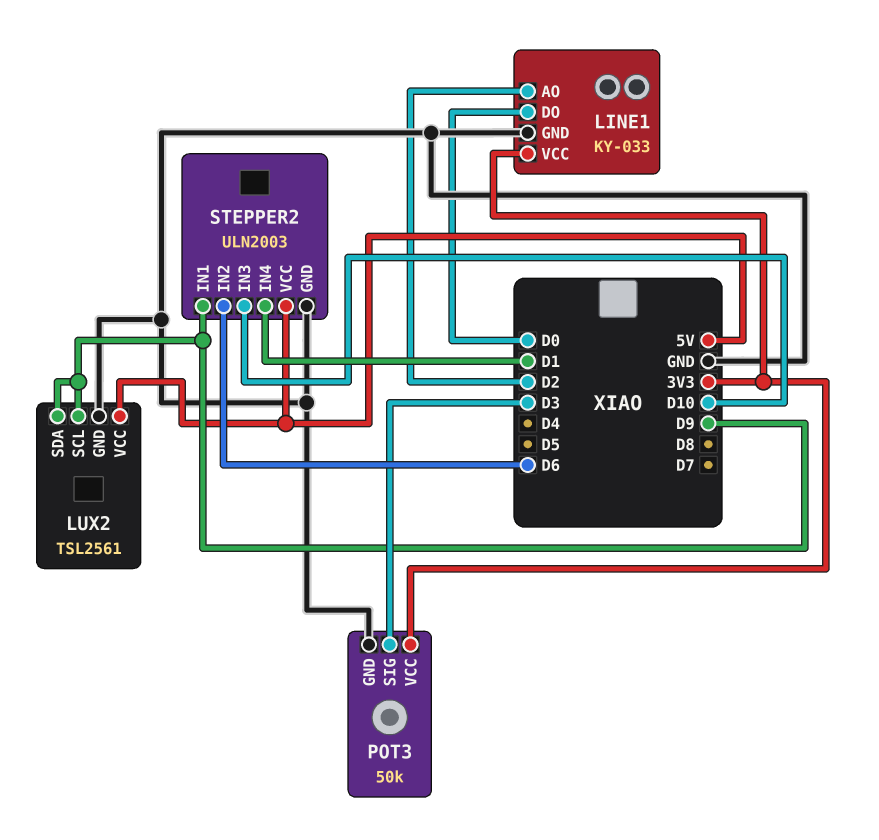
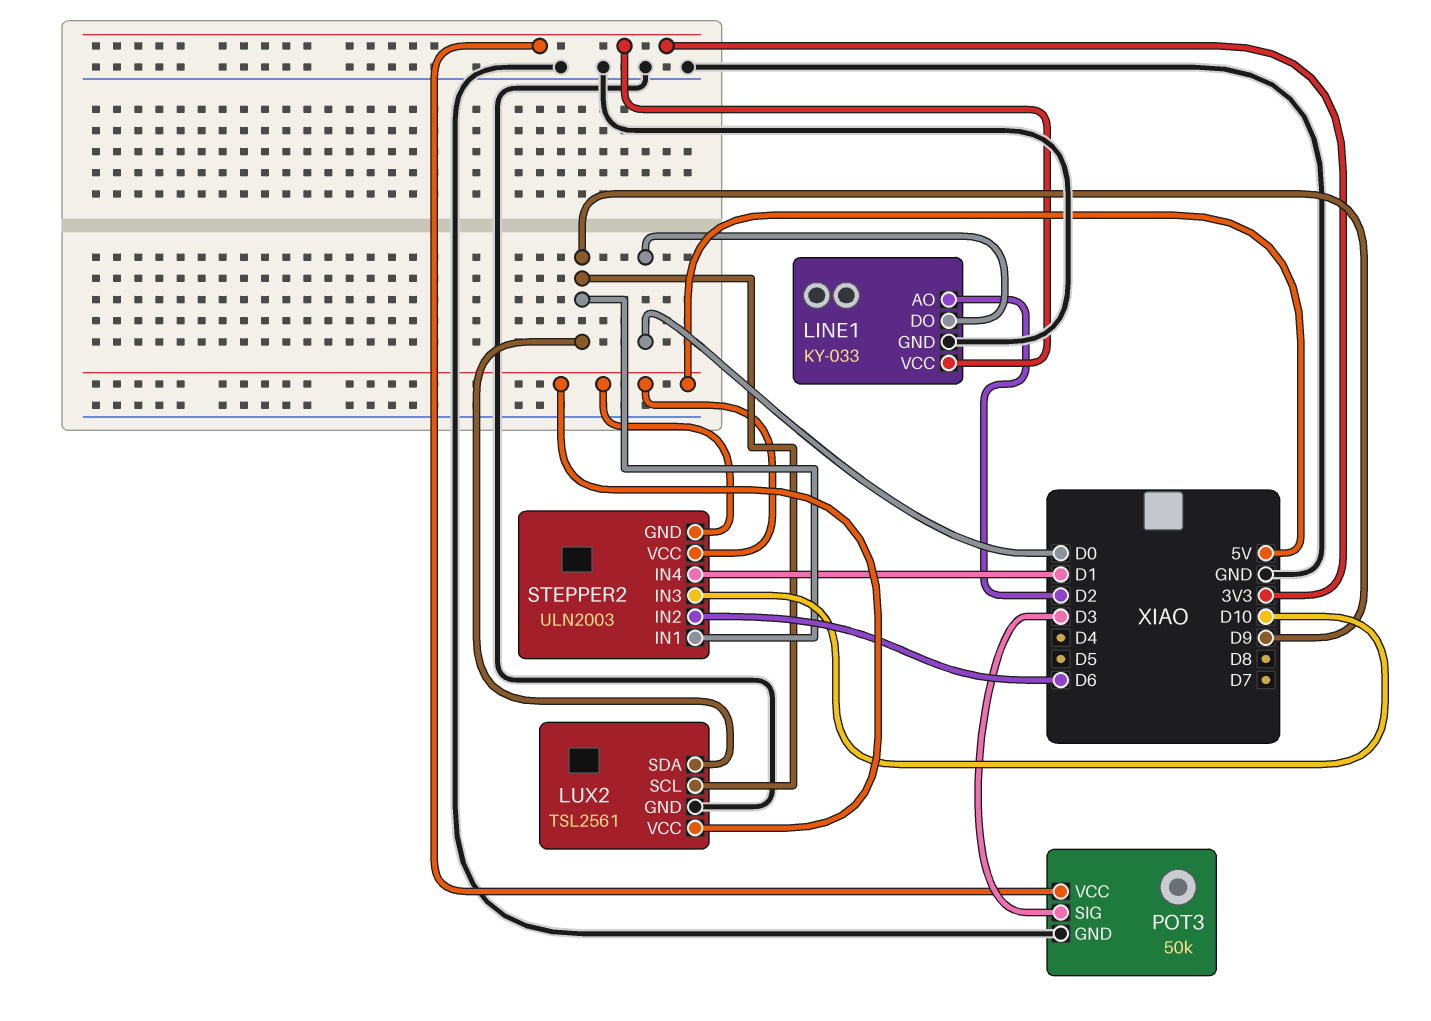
STEPPER2 pin GND: GND -> 5V

